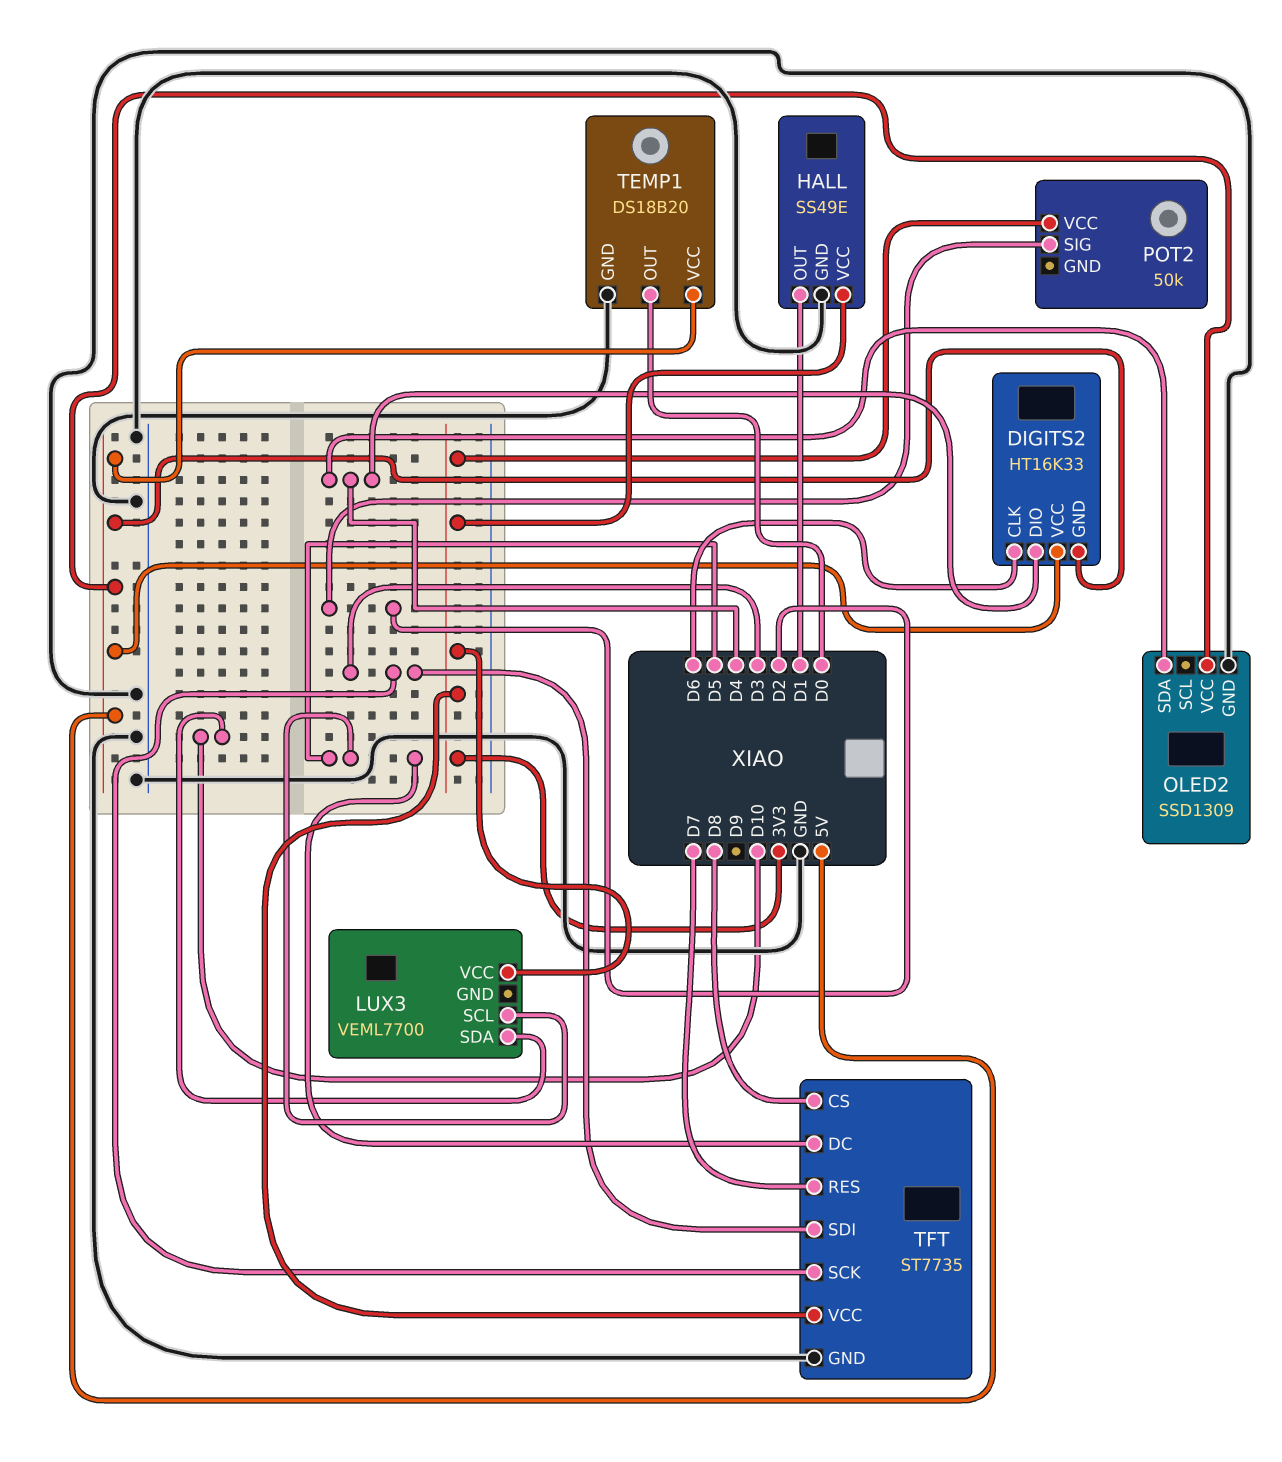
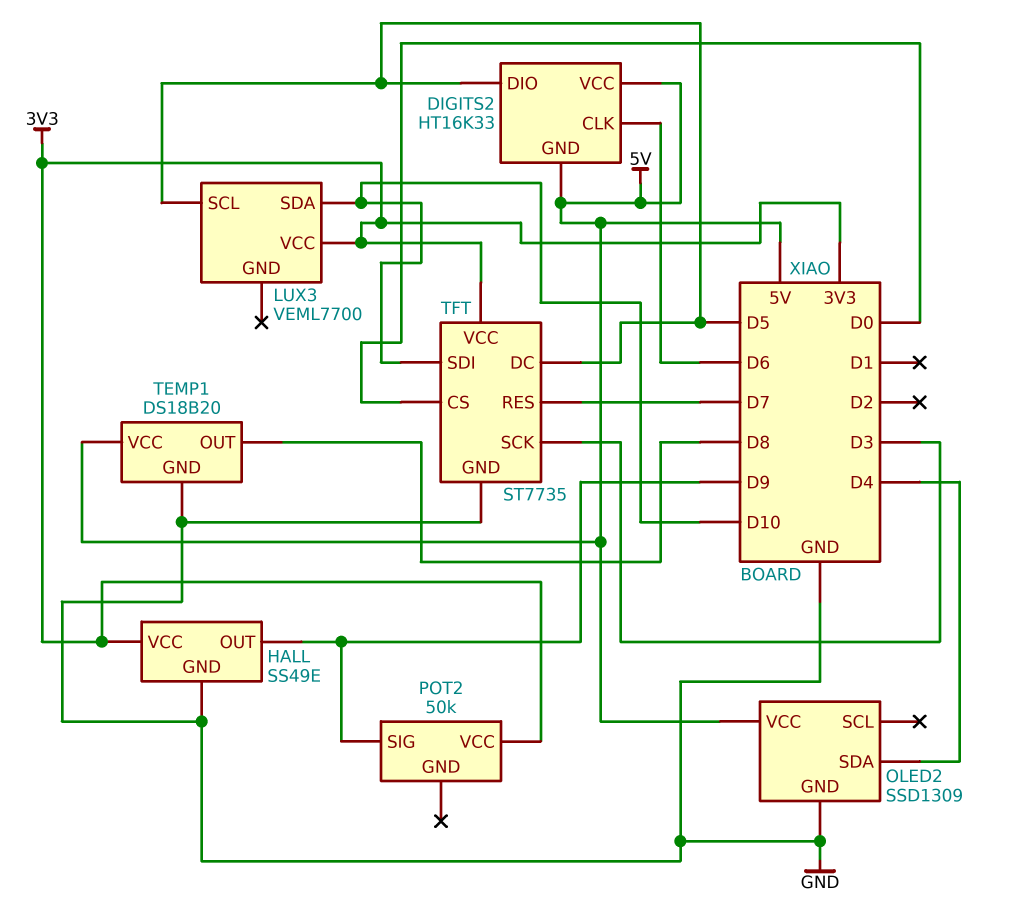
DIGITS2 pin DIO: D4 -> D5
HALL pin OUT: D1 -> D9
POT2 pin SIG: D2 -> D9
TEMP1 pin OUT: D0 -> D8
TFT pin CS: D8 -> D0
TFT pin SDI: D3 -> D10

